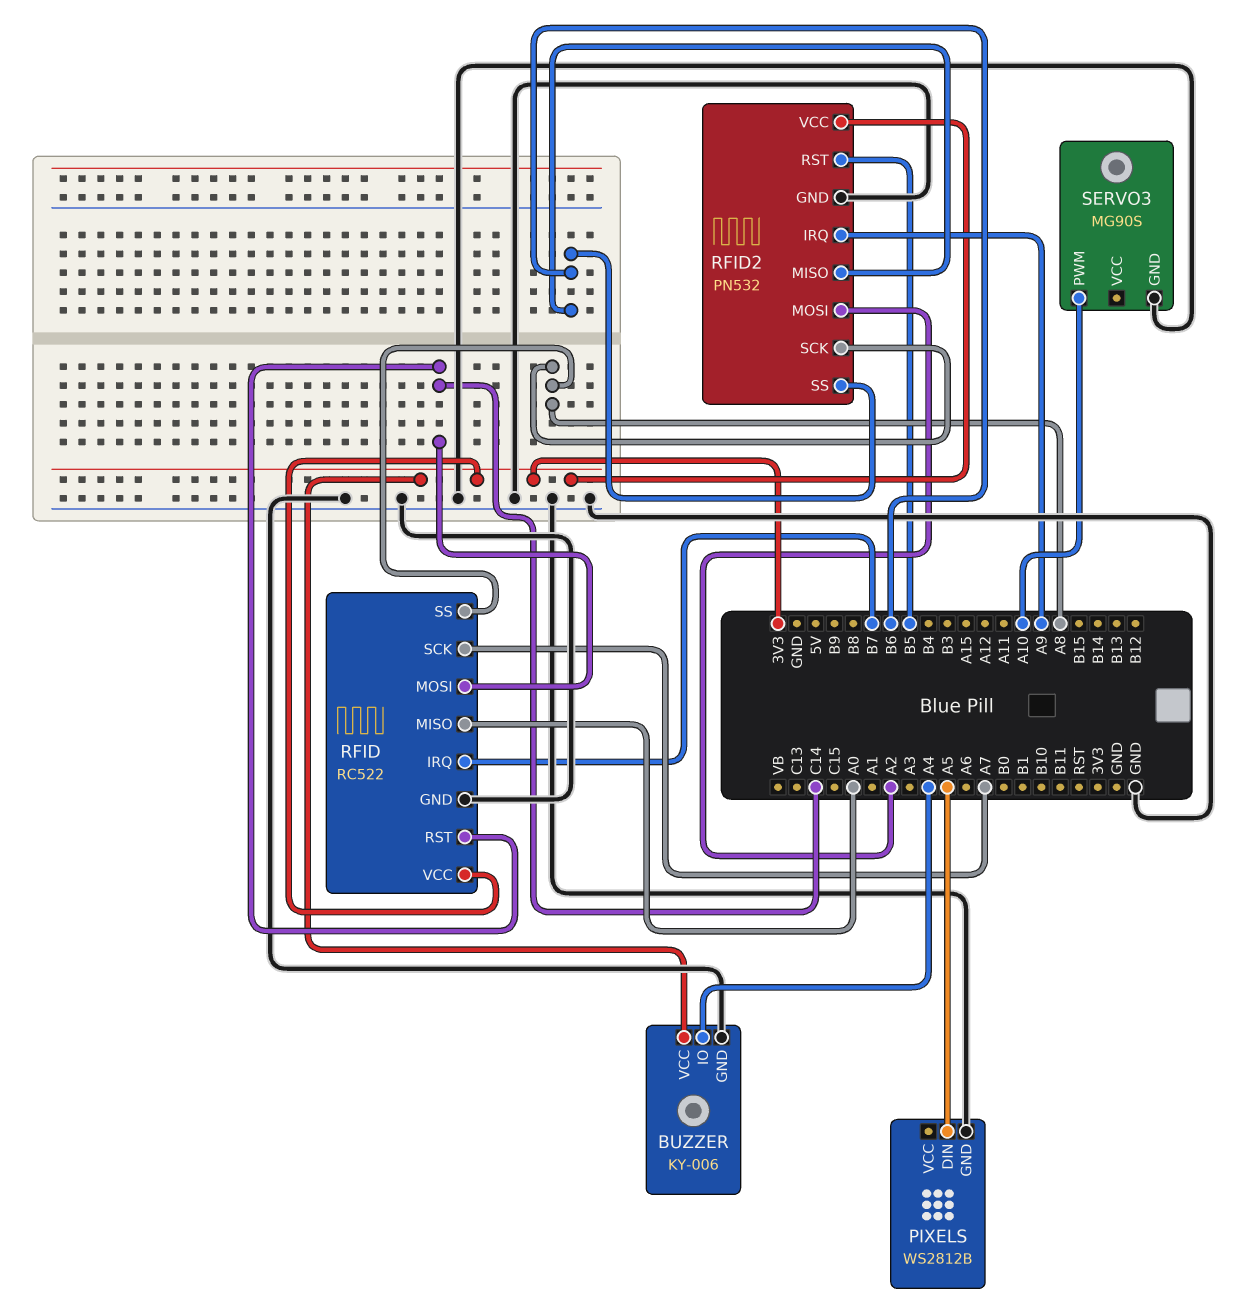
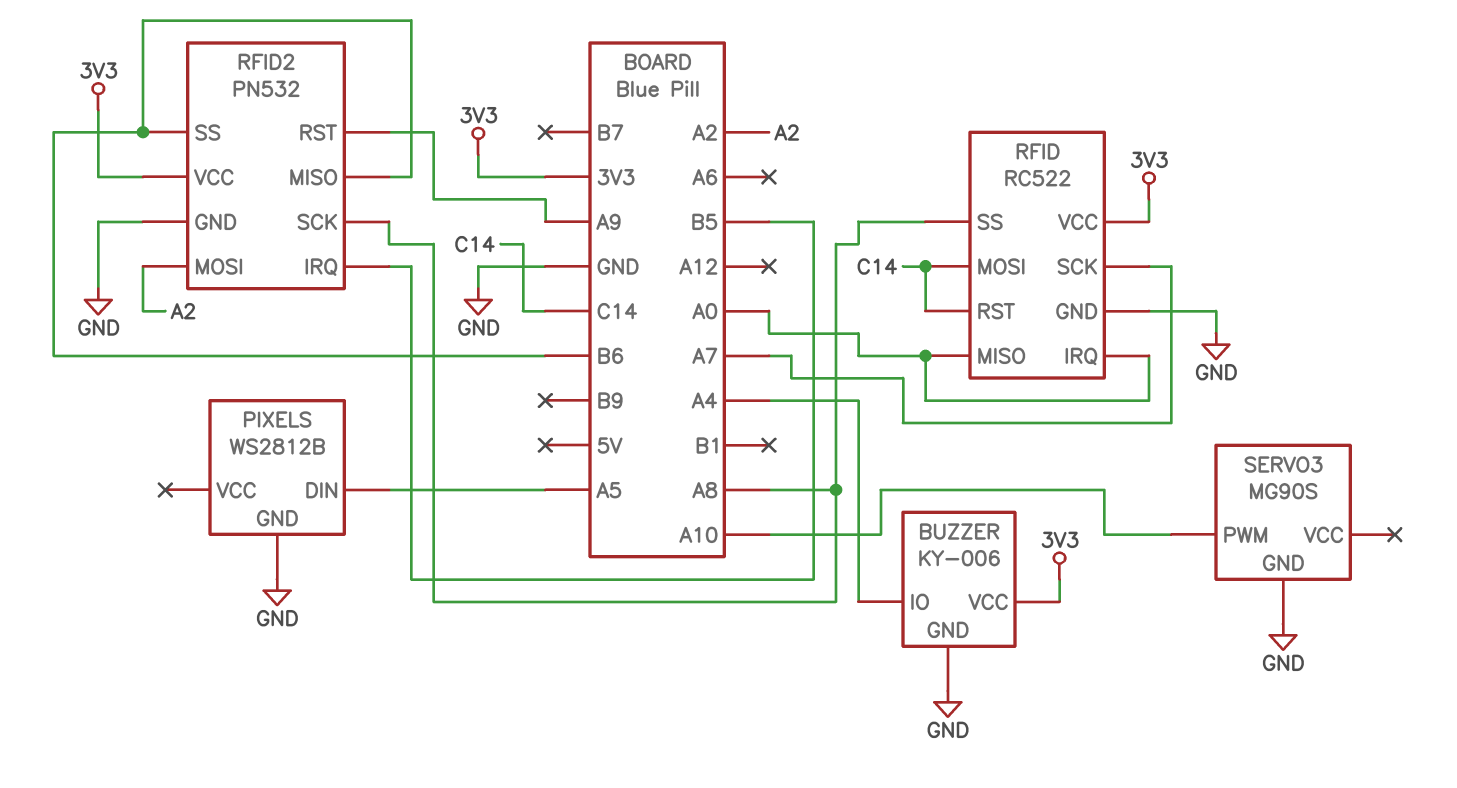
RFID pin IRQ: B7 -> A0
RFID2 pin IRQ: A9 -> B5
RFID2 pin RST: B5 -> A9

